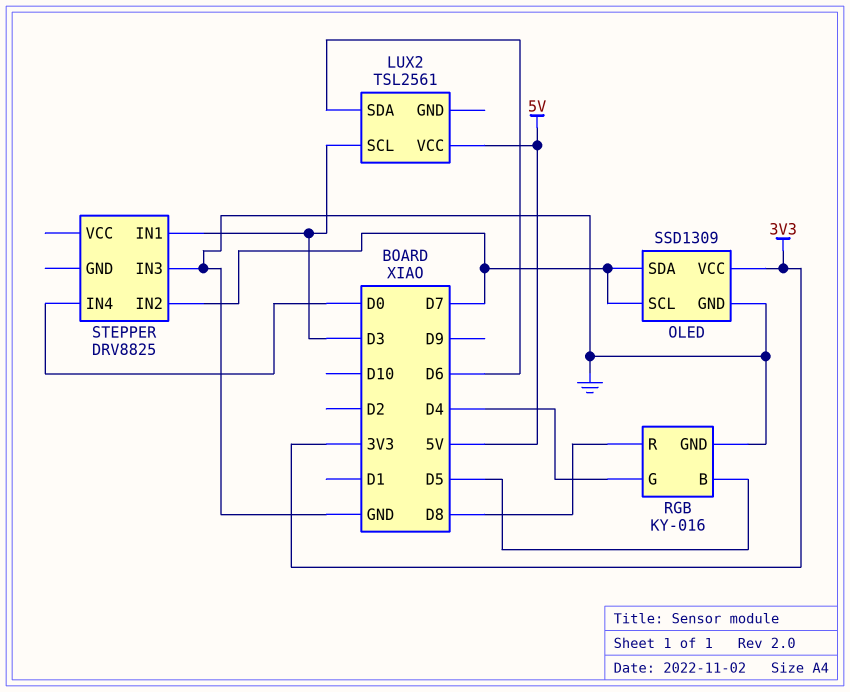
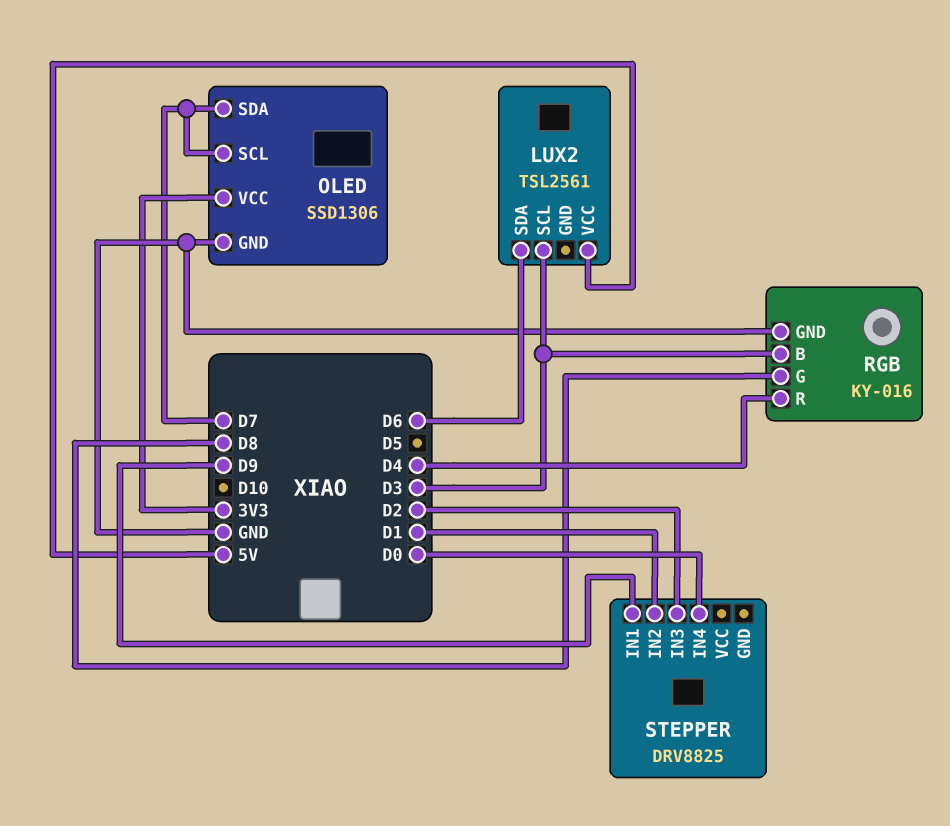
OLED: SSD1309 -> SSD1306
RGB pin B: D5 -> D3
RGB pin G: D4 -> D8
RGB pin R: D8 -> D4
STEPPER pin IN1: D3 -> D9
STEPPER pin IN2: D7 -> D1
STEPPER pin IN3: GND -> D2

